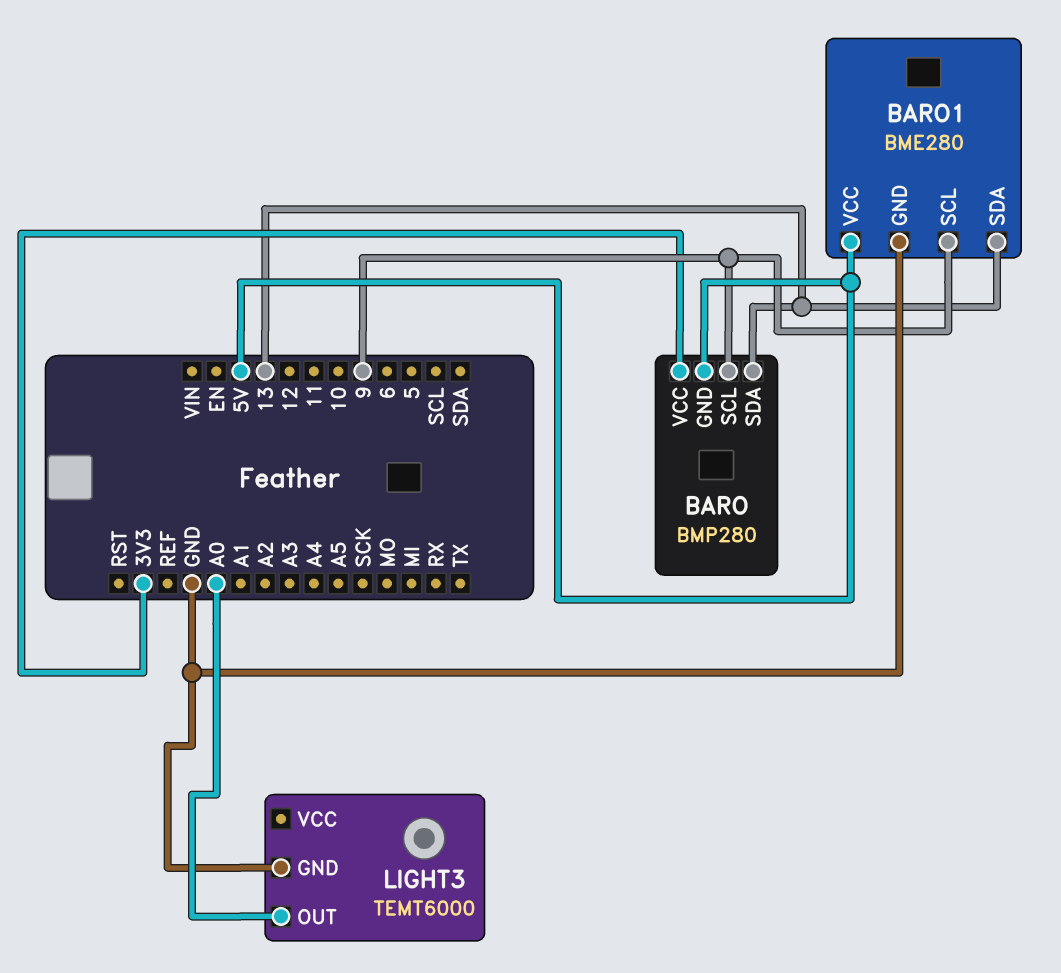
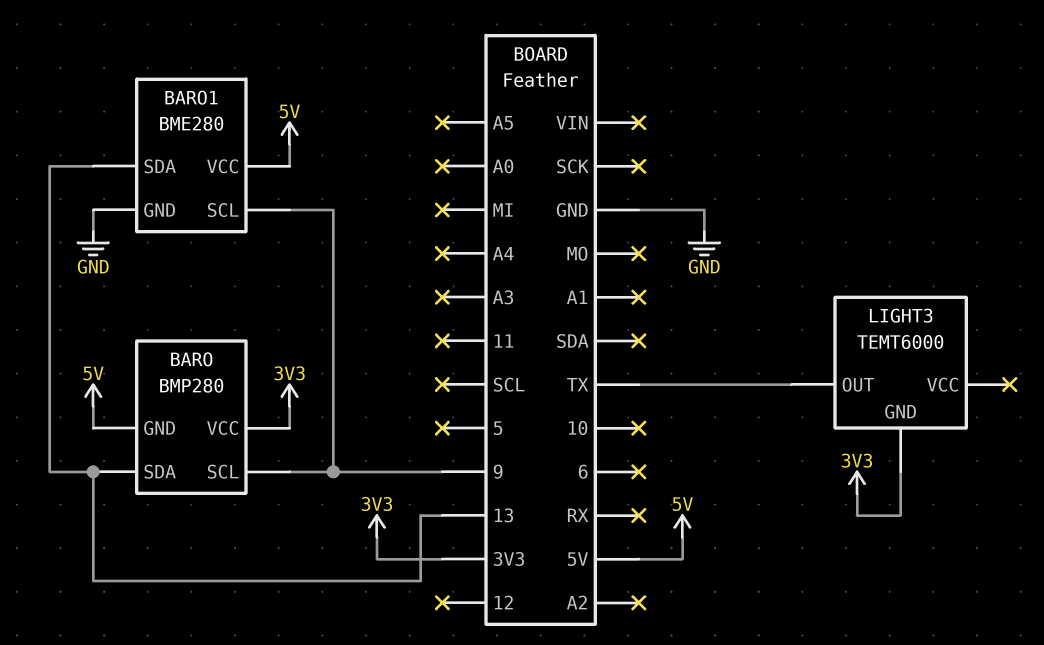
LIGHT3 pin GND: GND -> 3V3
LIGHT3 pin OUT: A0 -> TX

